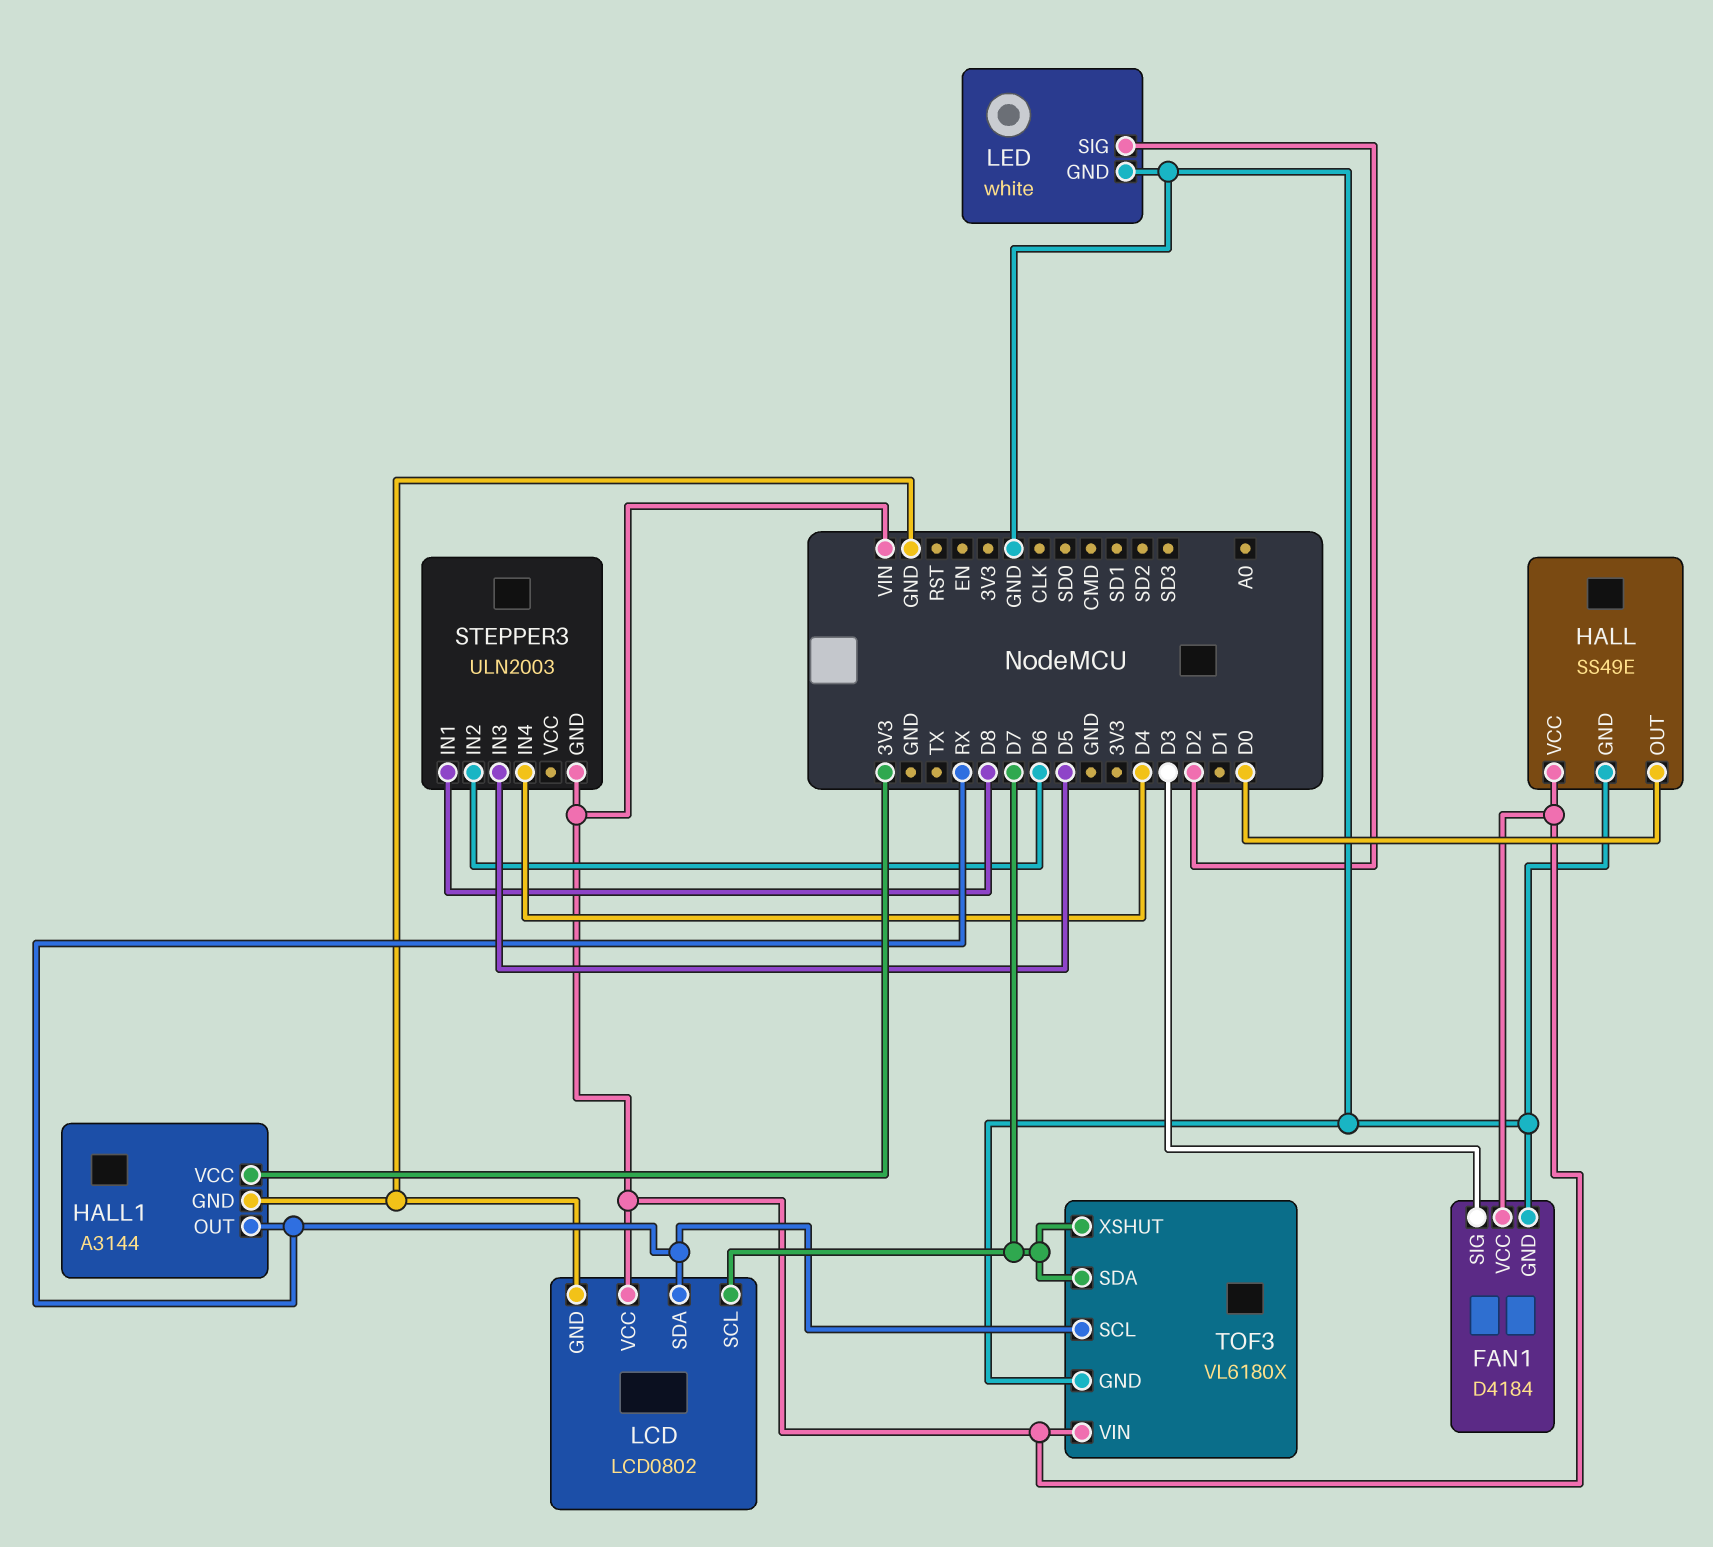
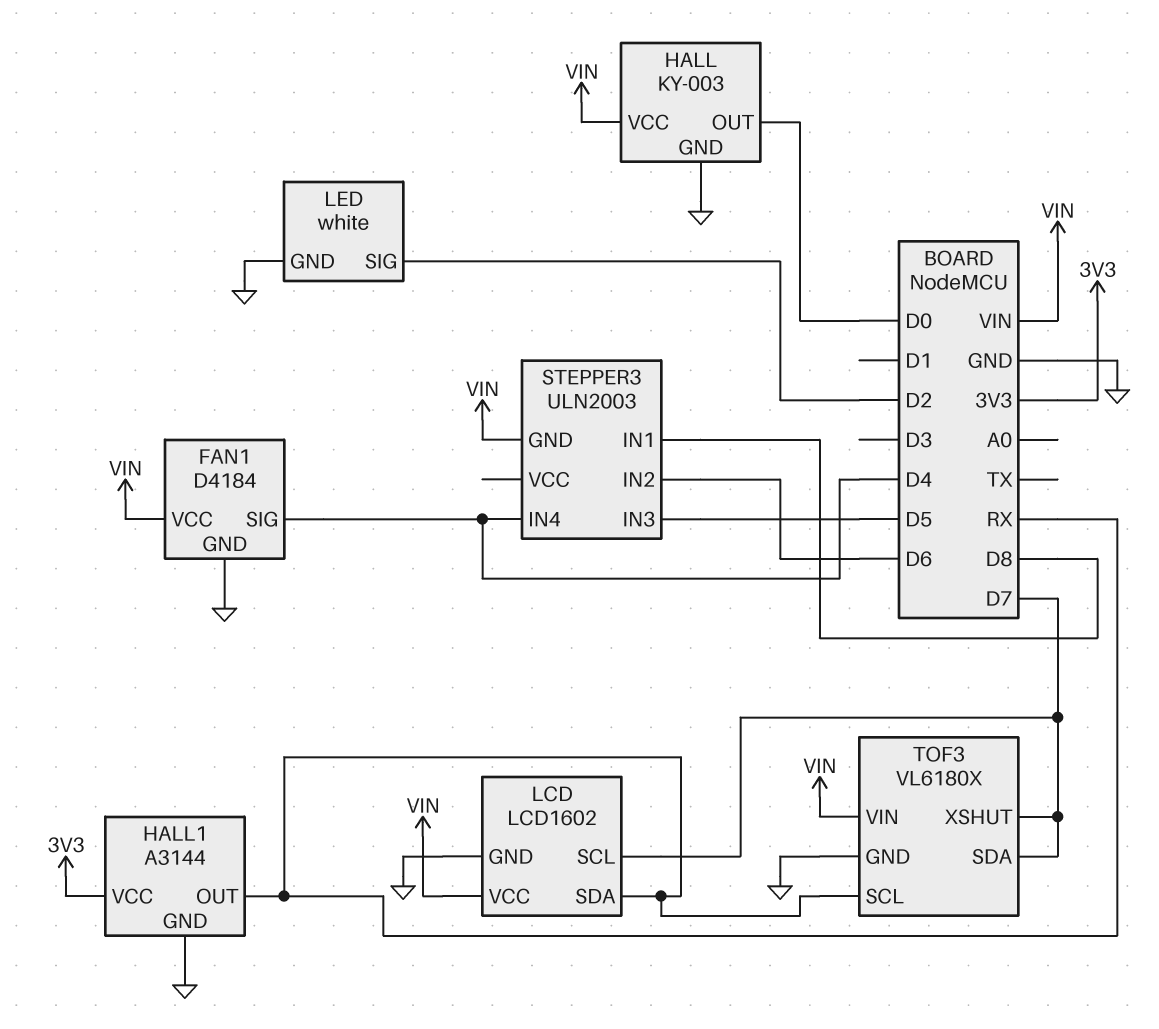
FAN1 pin SIG: D3 -> D4
HALL: SS49E -> KY-003
LCD: LCD0802 -> LCD1602

